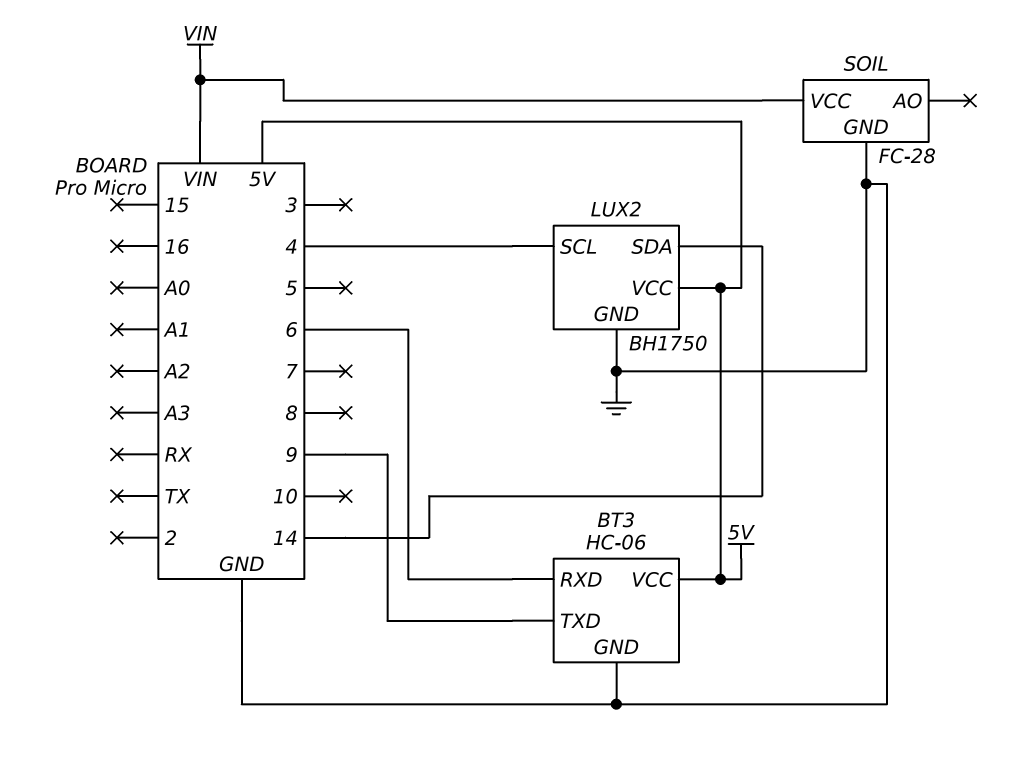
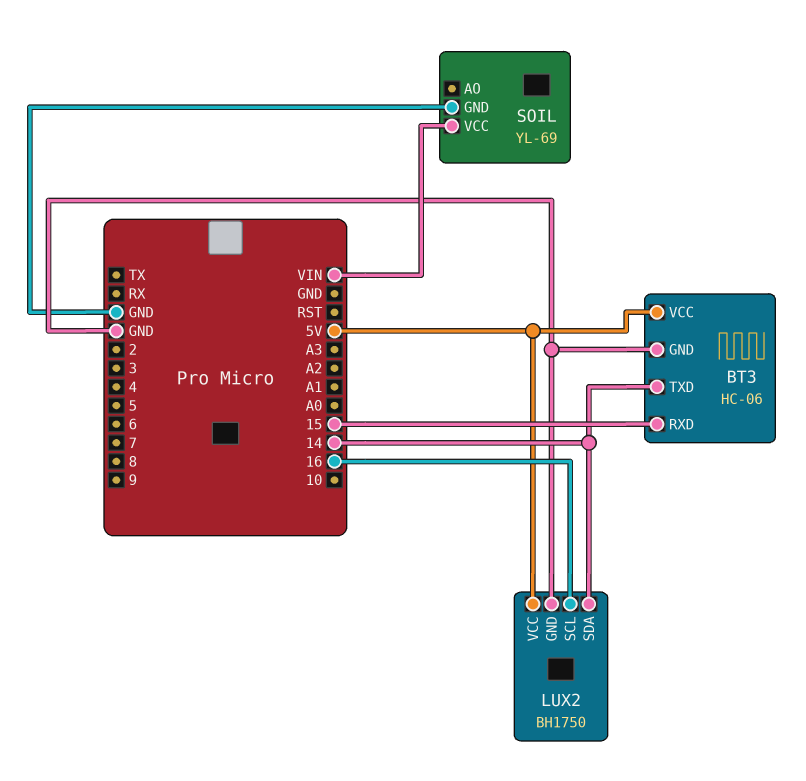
BT3 pin RXD: 6 -> 15
BT3 pin TXD: 9 -> 14
LUX2 pin SCL: 4 -> 16
SOIL: FC-28 -> YL-69

